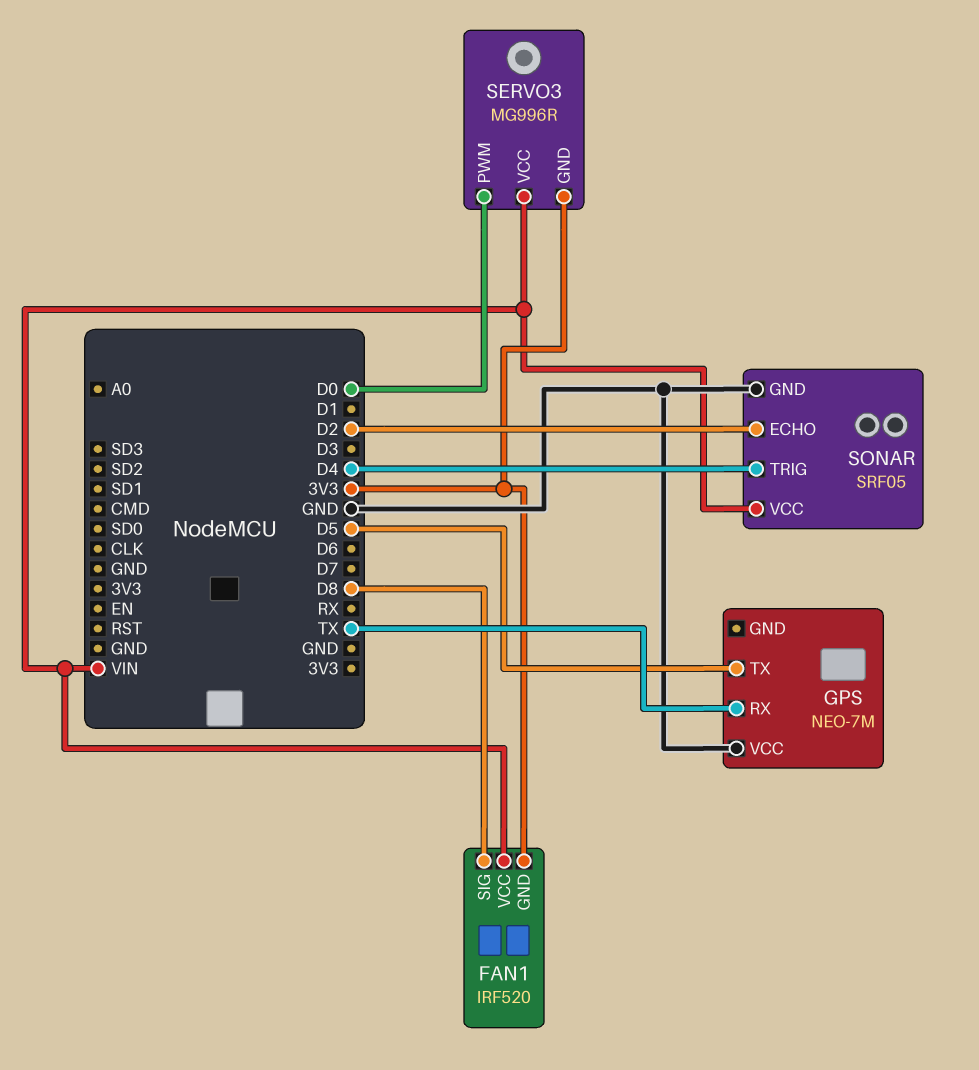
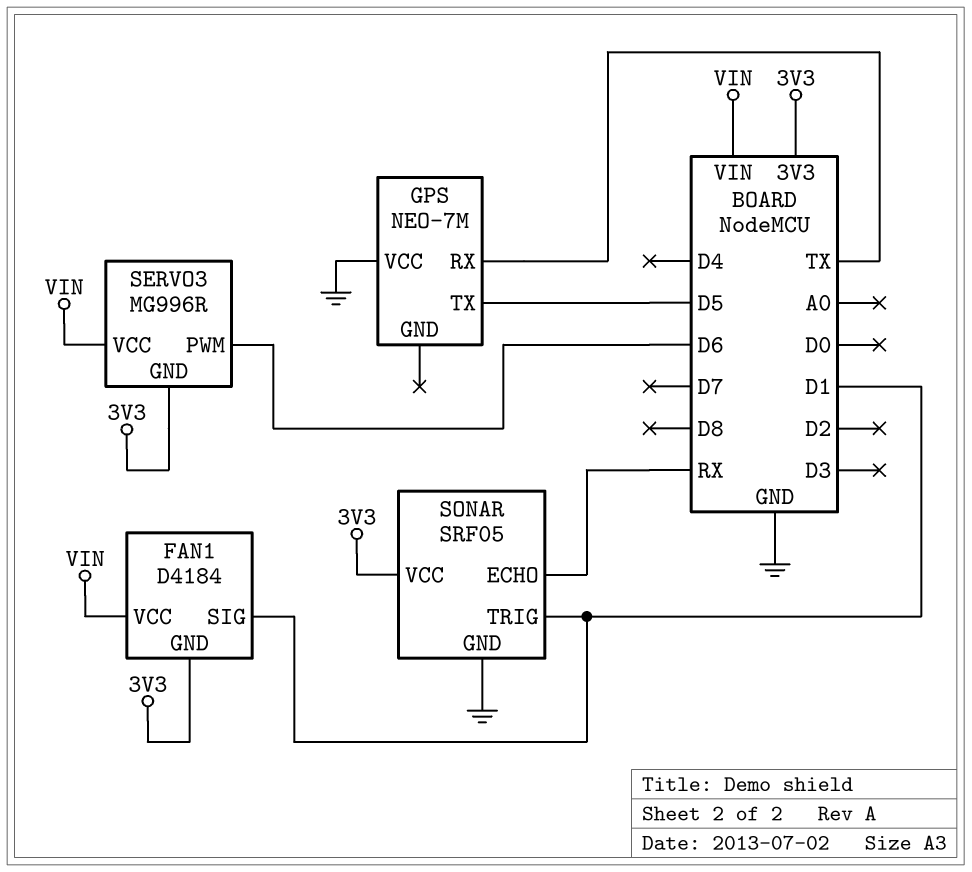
FAN1: IRF520 -> D4184
FAN1 pin SIG: D8 -> D1
SERVO3 pin PWM: D0 -> D6
SONAR pin ECHO: D2 -> RX
SONAR pin TRIG: D4 -> D1
SONAR pin VCC: VIN -> 3V3

